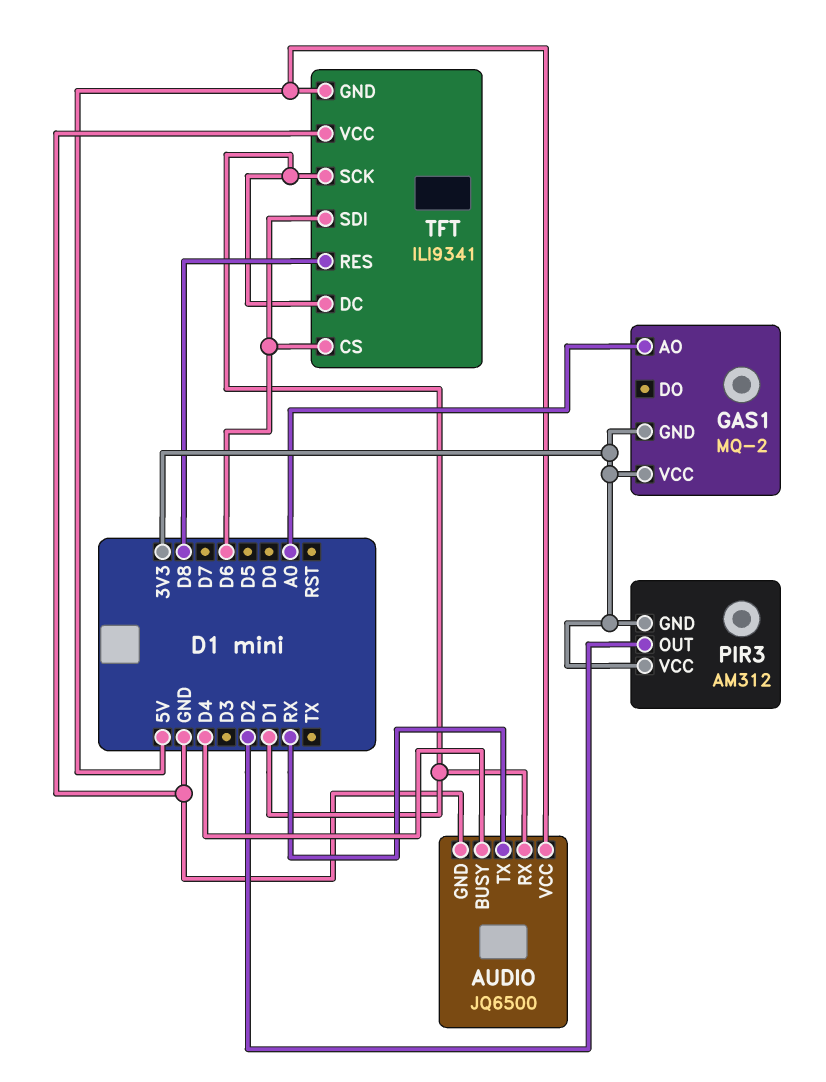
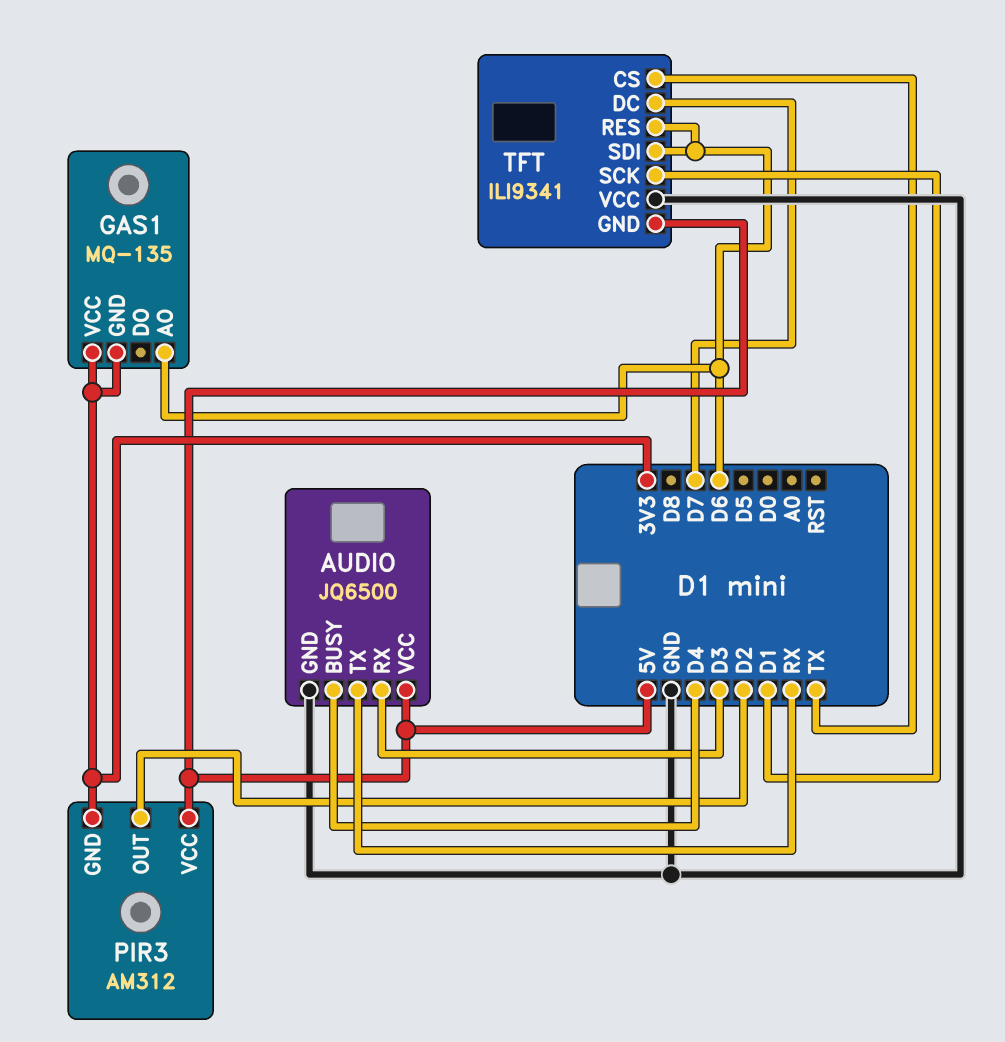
AUDIO pin RX: D1 -> D3
GAS1: MQ-2 -> MQ-135
GAS1 pin AO: A0 -> D6
PIR3 pin VCC: 3V3 -> 5V
TFT pin CS: D6 -> TX
TFT pin DC: D1 -> D7
TFT pin RES: D8 -> D6

